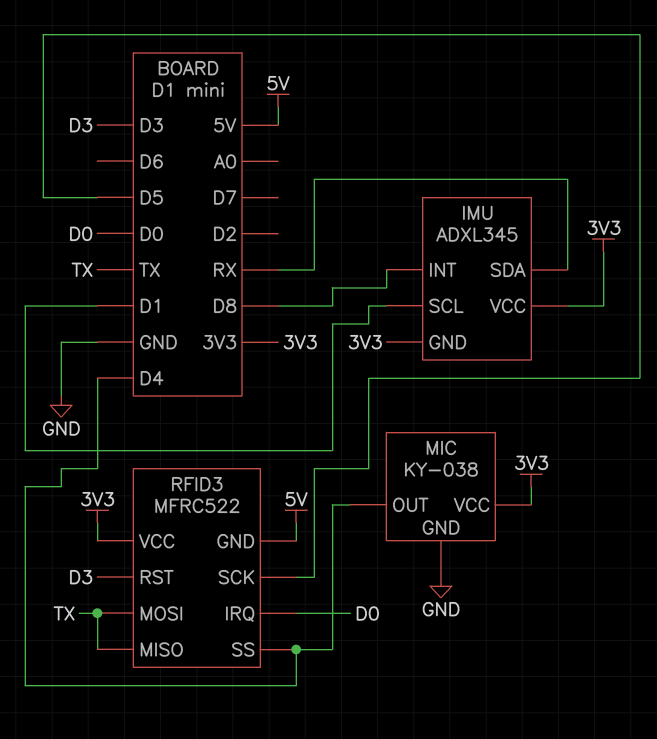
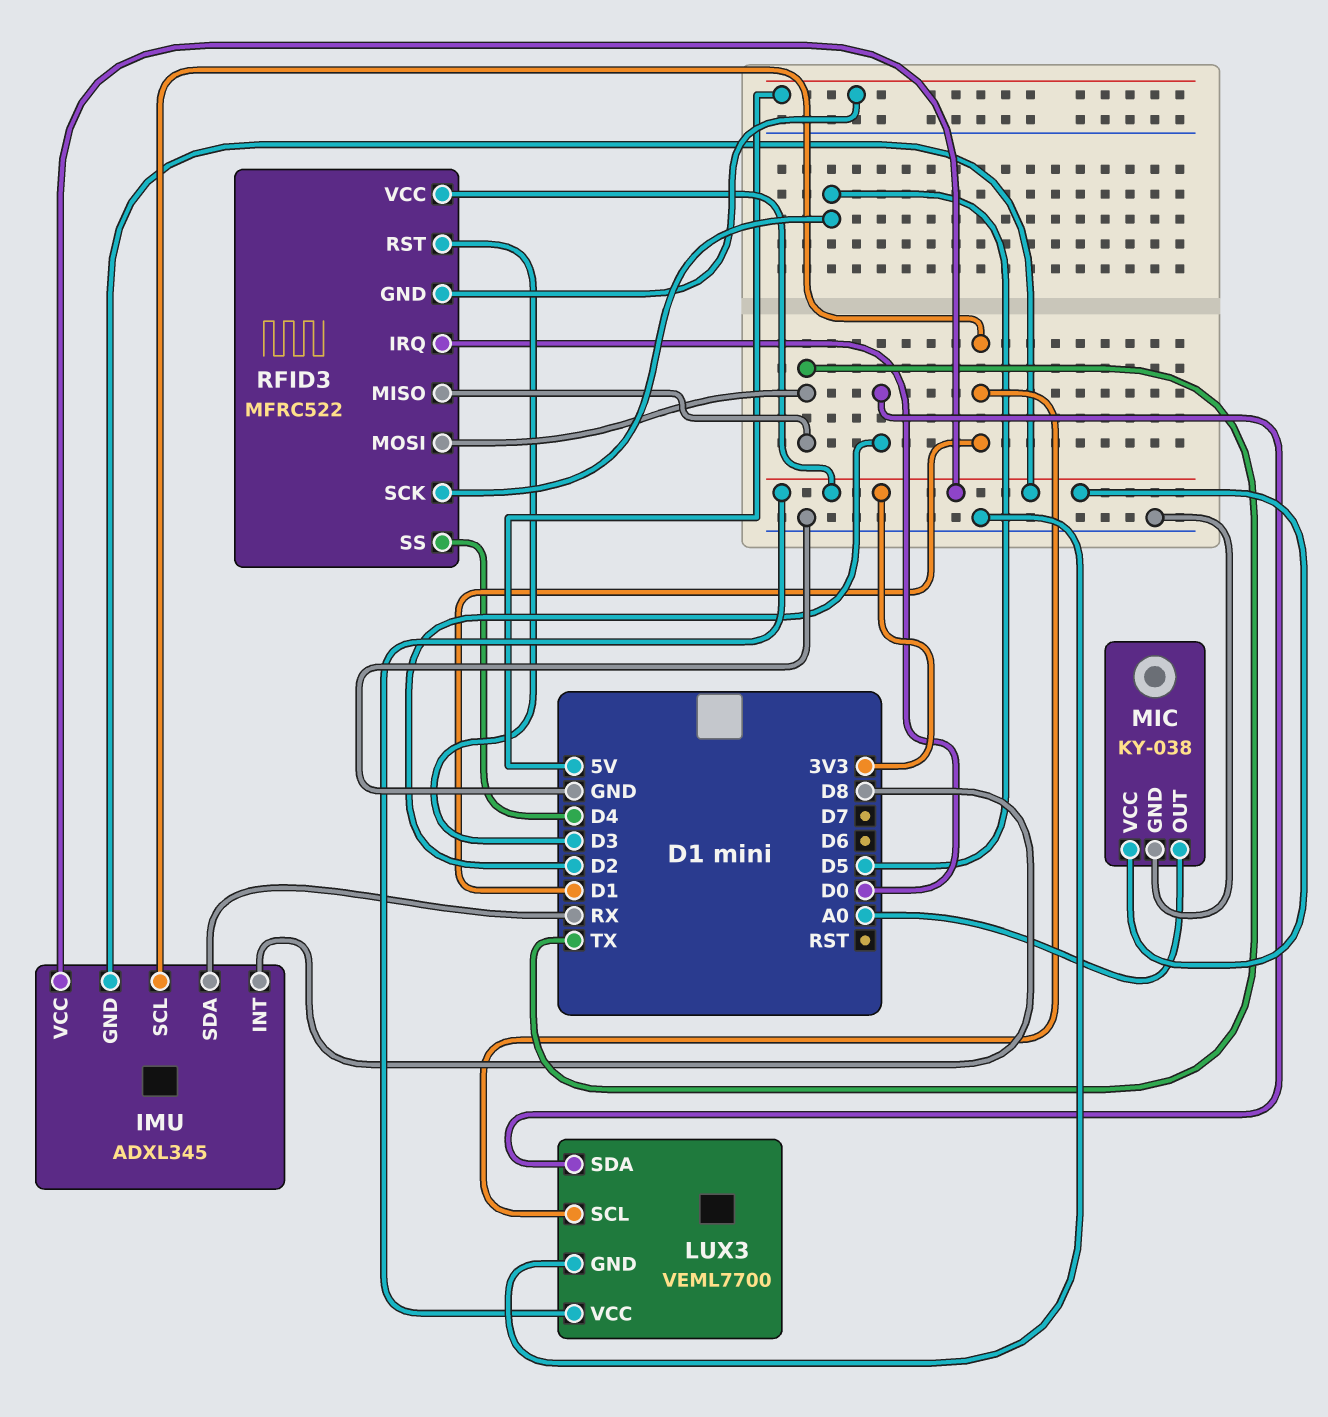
LUX3: none -> VEML7700
LUX3 pin GND: none -> GND
LUX3 pin SCL: none -> D1
LUX3 pin SDA: none -> D2
LUX3 pin VCC: none -> 3V3
MIC pin OUT: D4 -> A0

